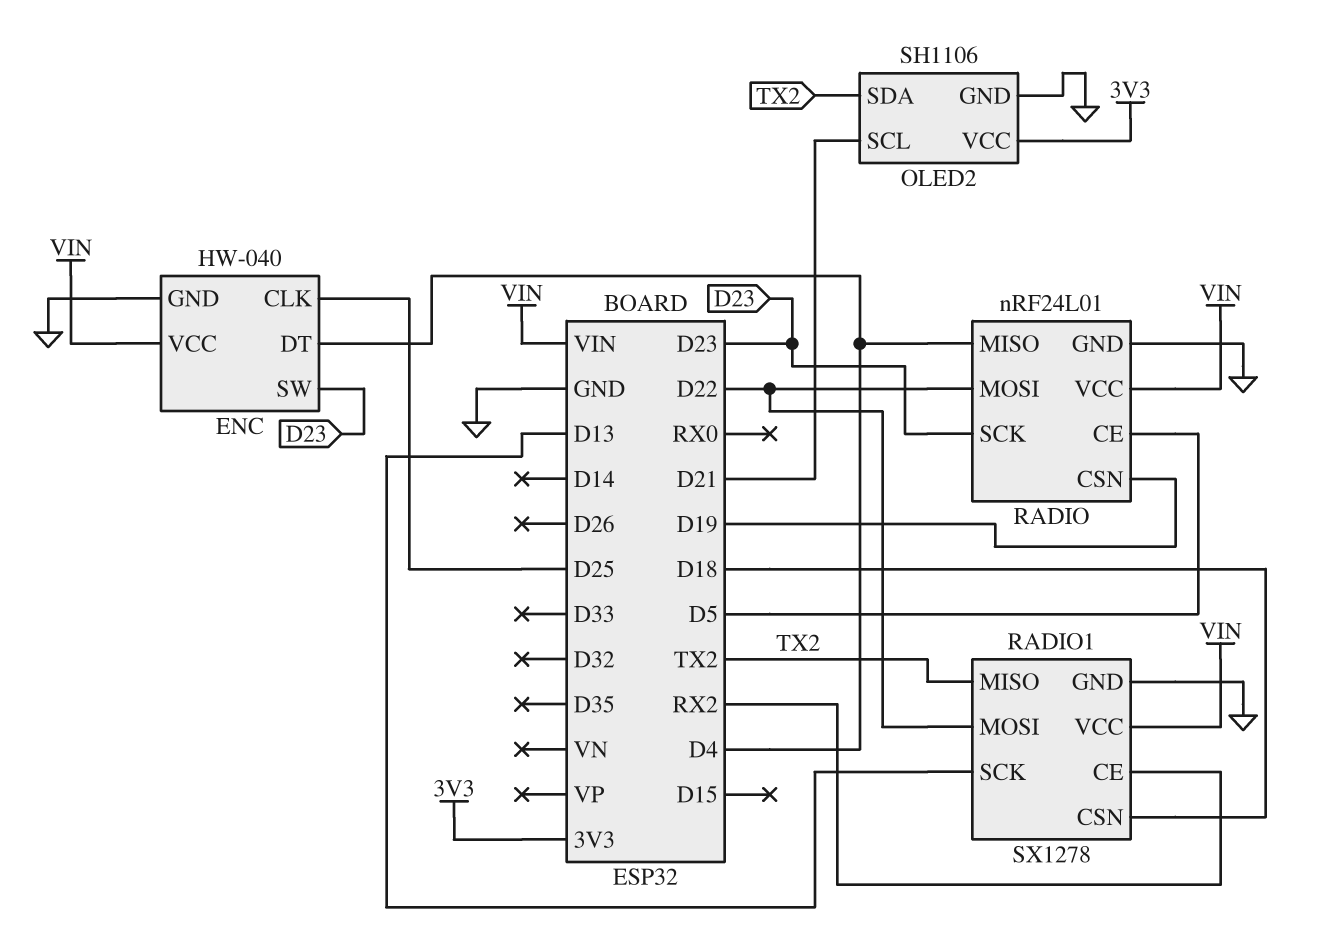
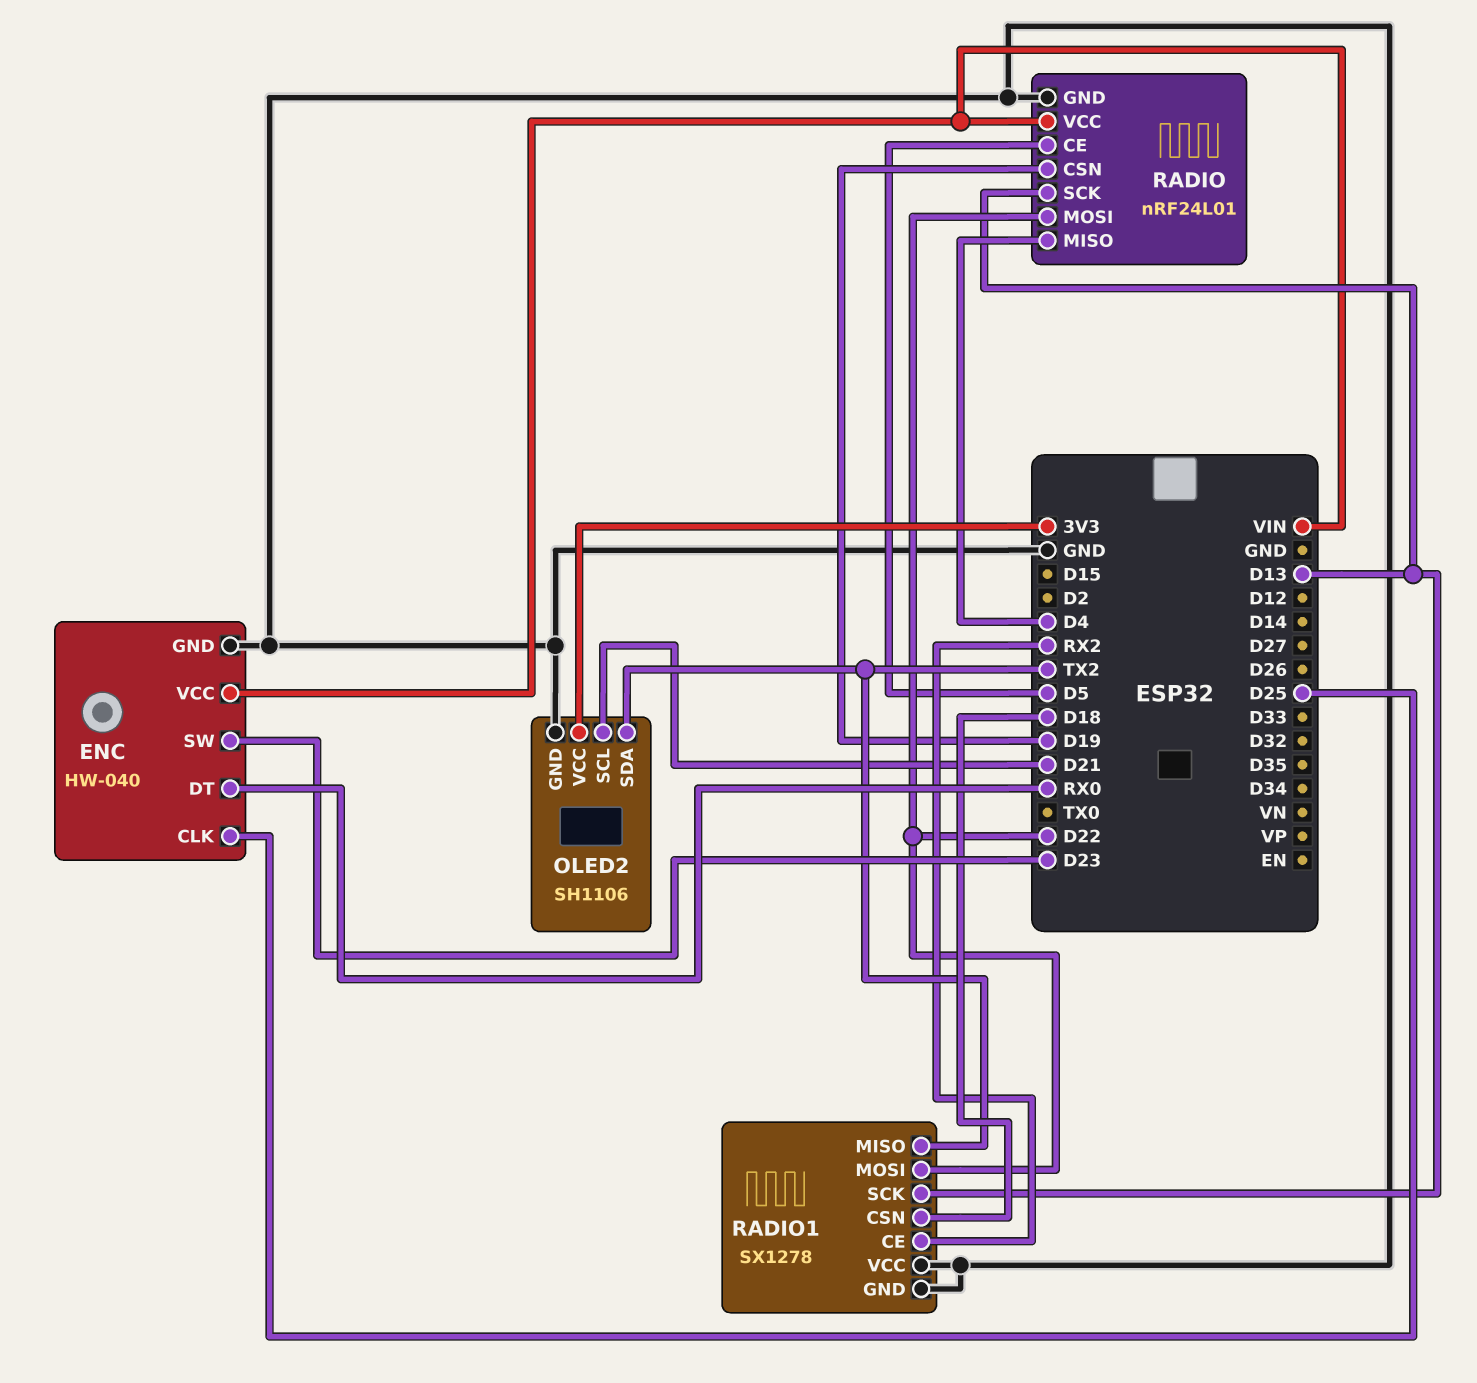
ENC pin DT: D4 -> RX0
RADIO pin SCK: D23 -> D13
RADIO1 pin VCC: VIN -> GND

